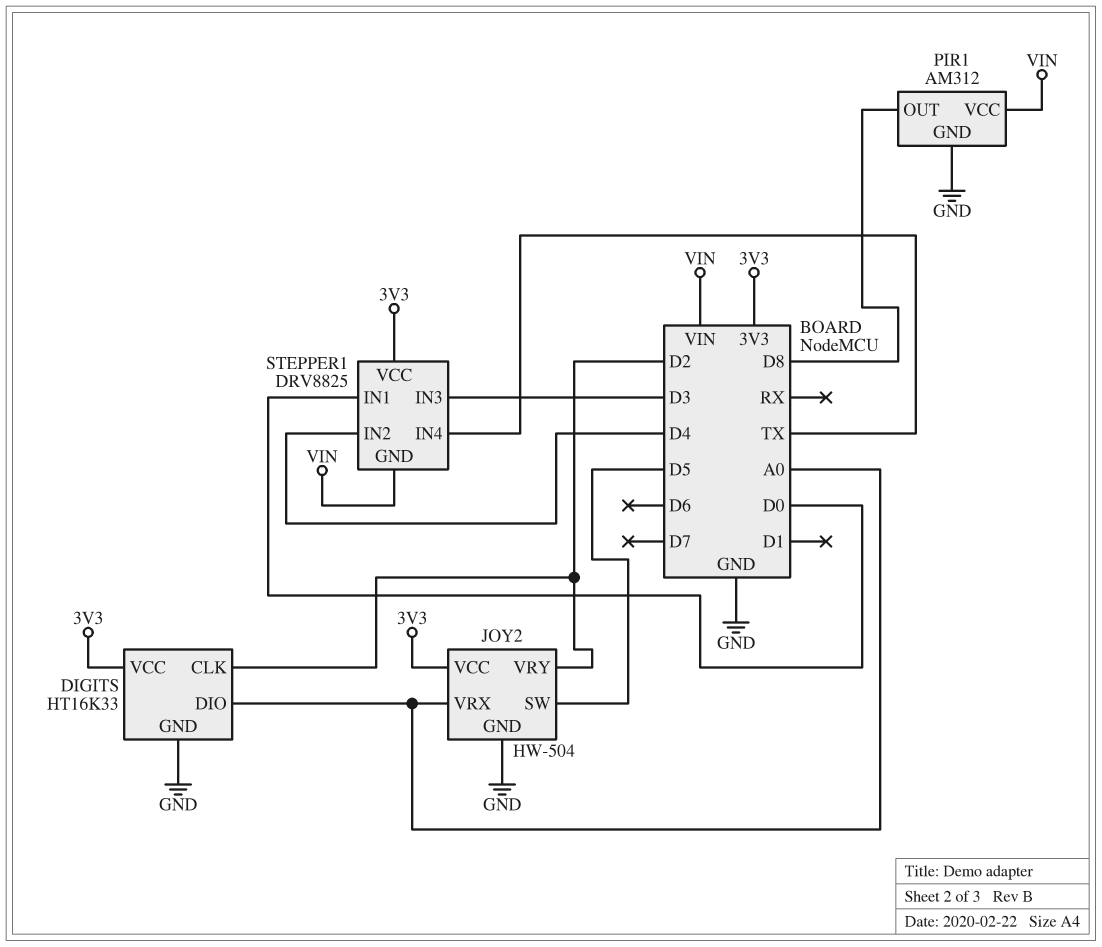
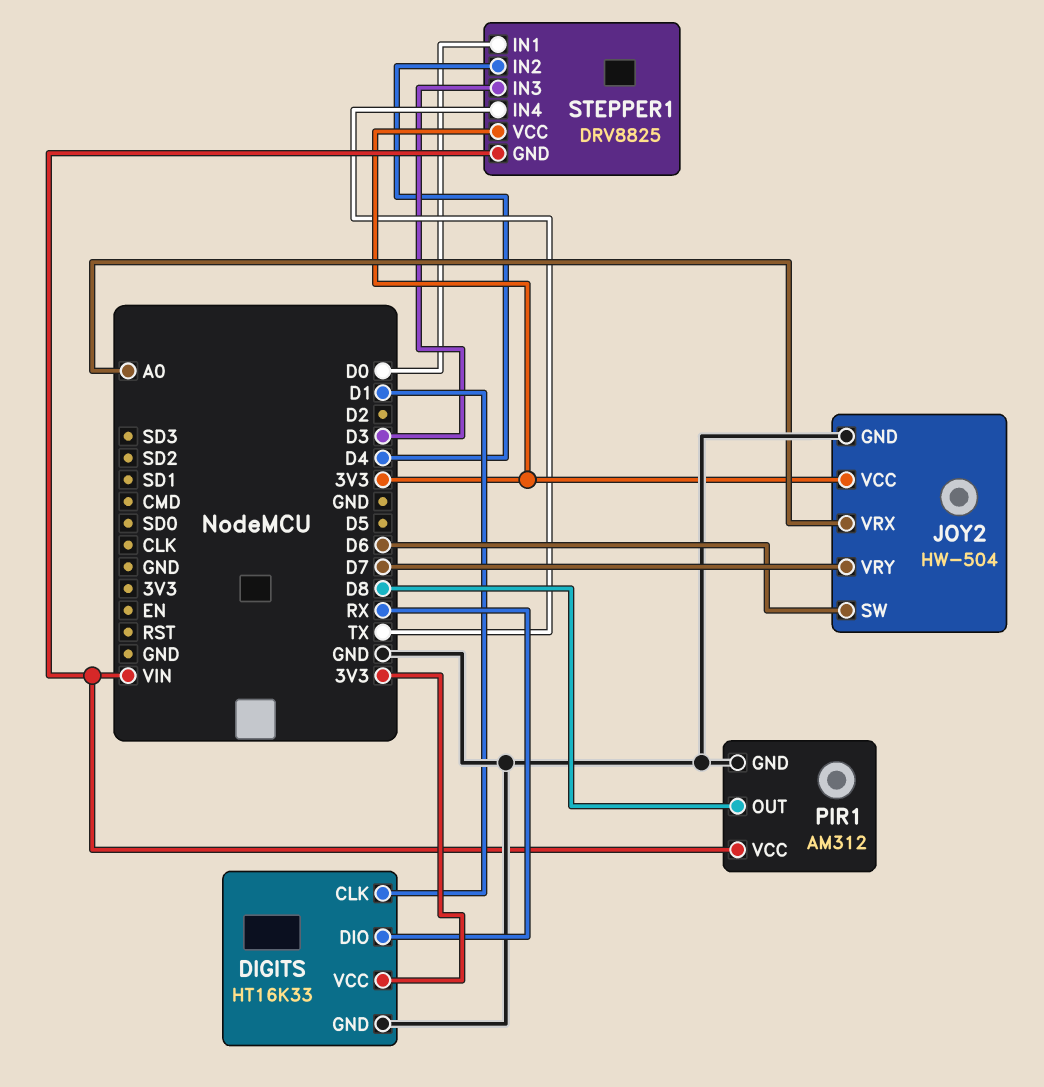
DIGITS pin CLK: D2 -> D1
DIGITS pin DIO: A0 -> RX
JOY2 pin SW: D5 -> D6
JOY2 pin VRY: D2 -> D7

